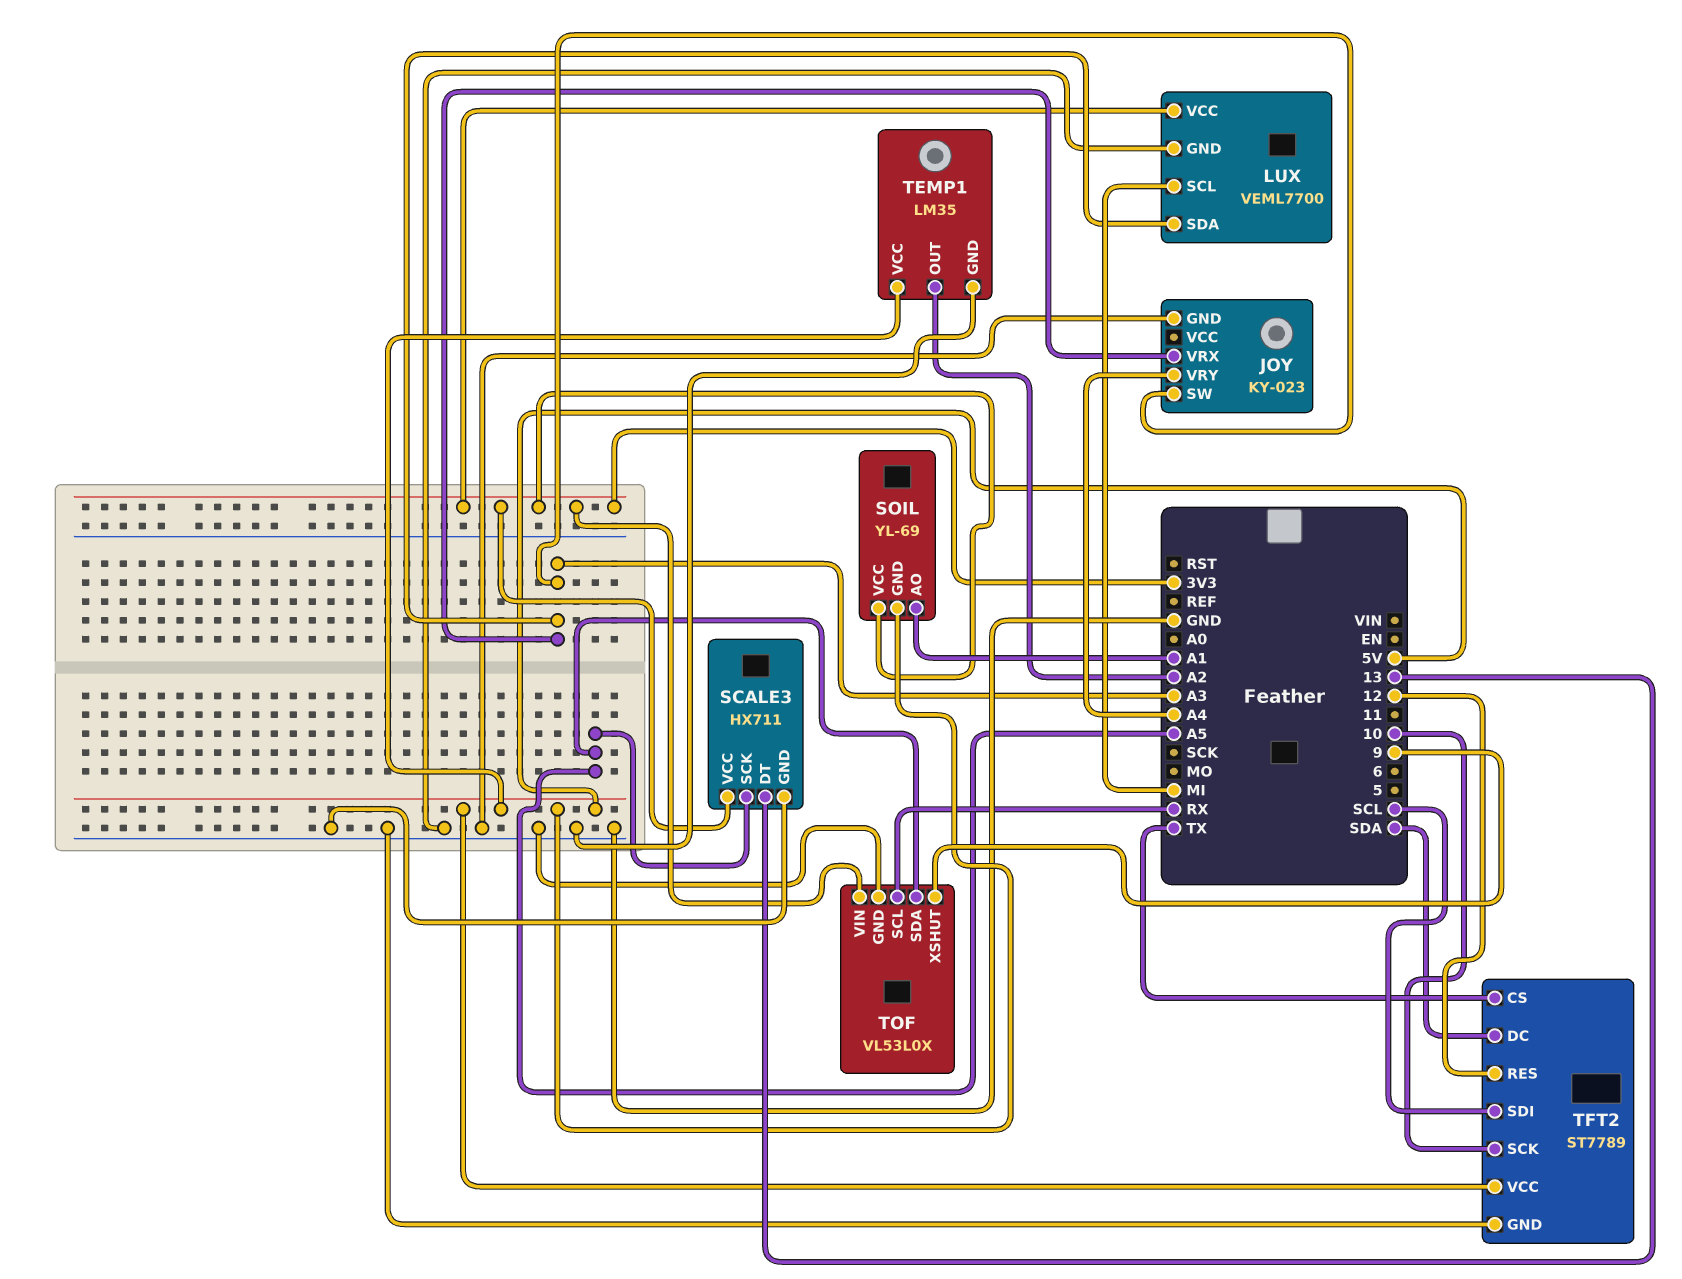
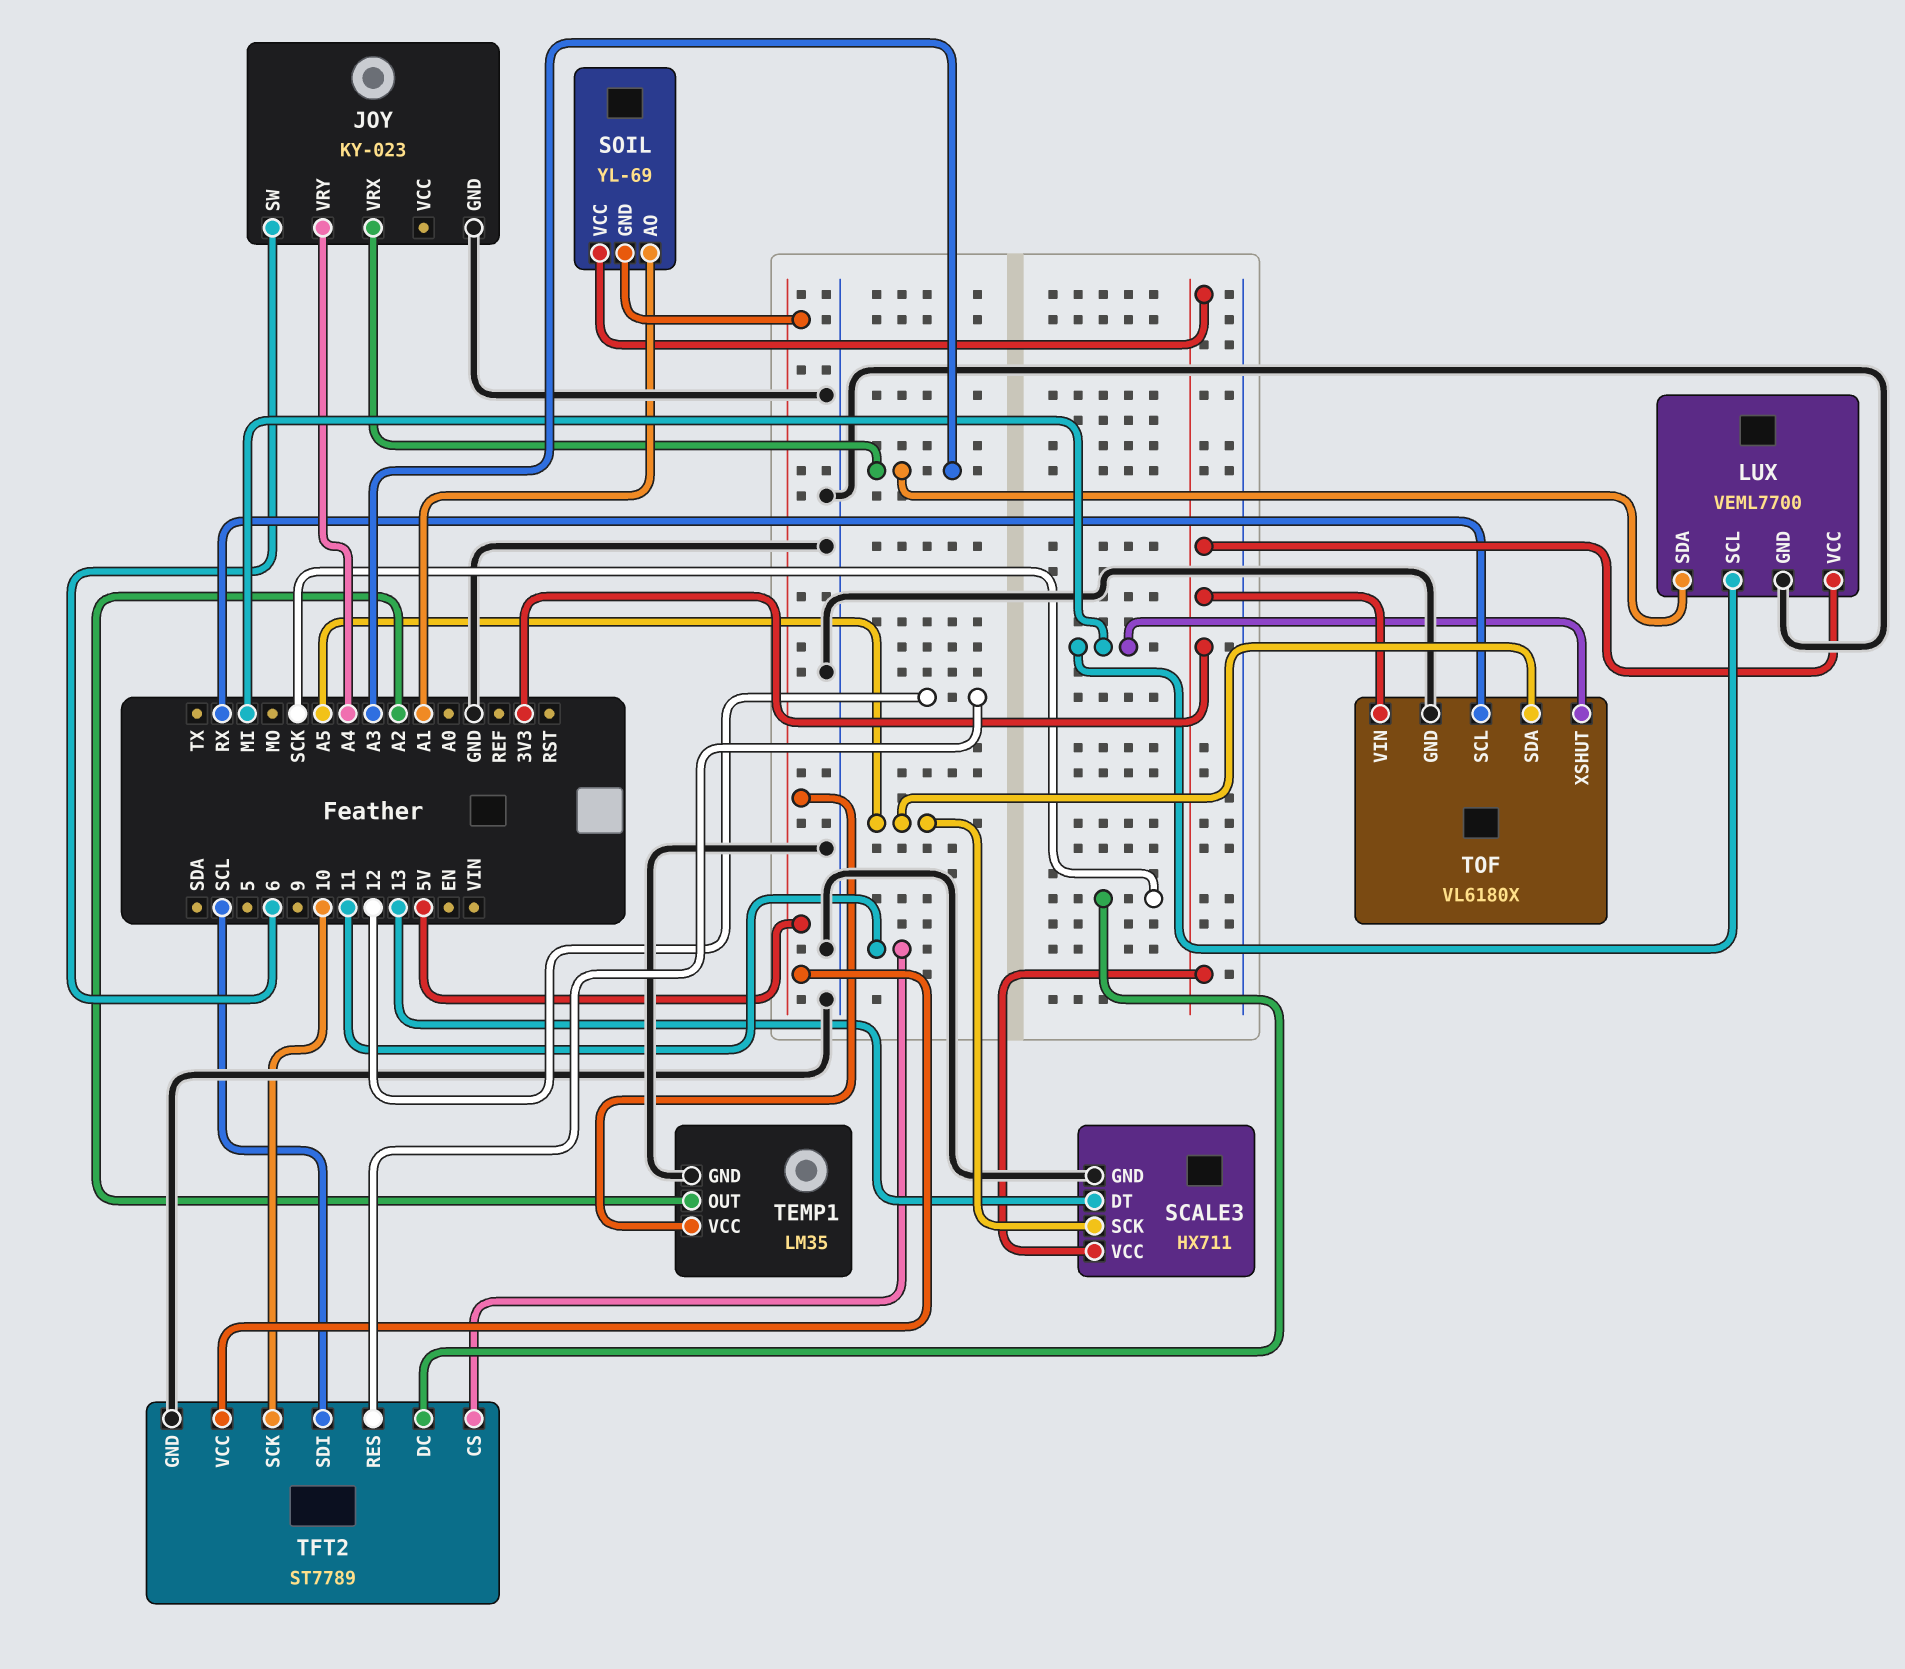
JOY pin SW: A3 -> 6
TFT2 pin CS: TX -> 11
TFT2 pin DC: SDA -> SCK
TOF: VL53L0X -> VL6180X
TOF pin XSHUT: 9 -> MI

